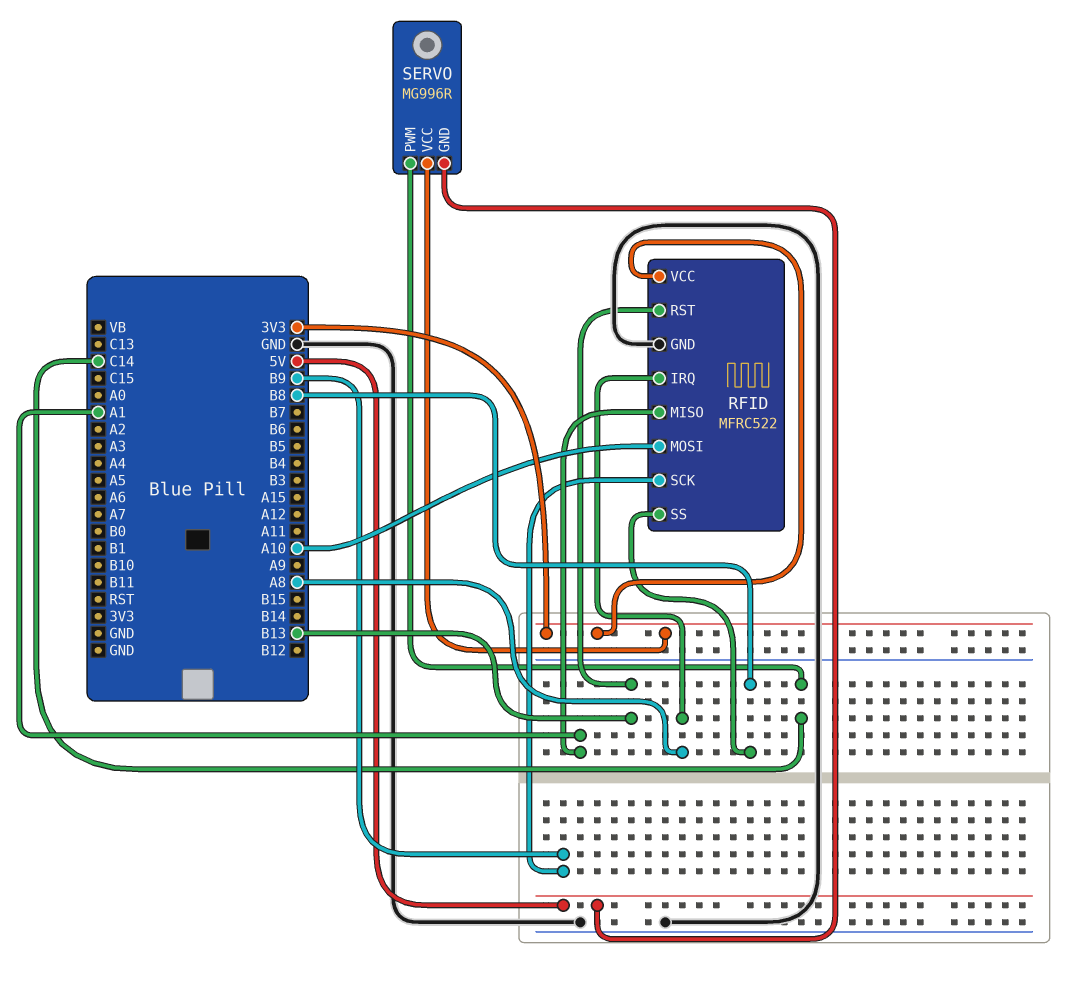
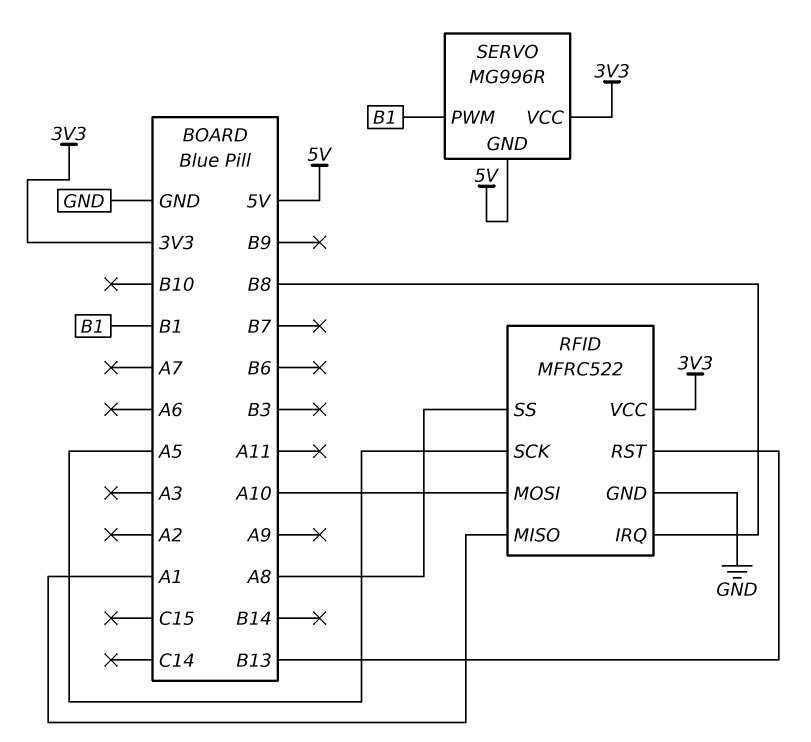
RFID pin IRQ: A8 -> B8
RFID pin SCK: B9 -> A5
RFID pin SS: B8 -> A8
SERVO pin PWM: C14 -> B1

